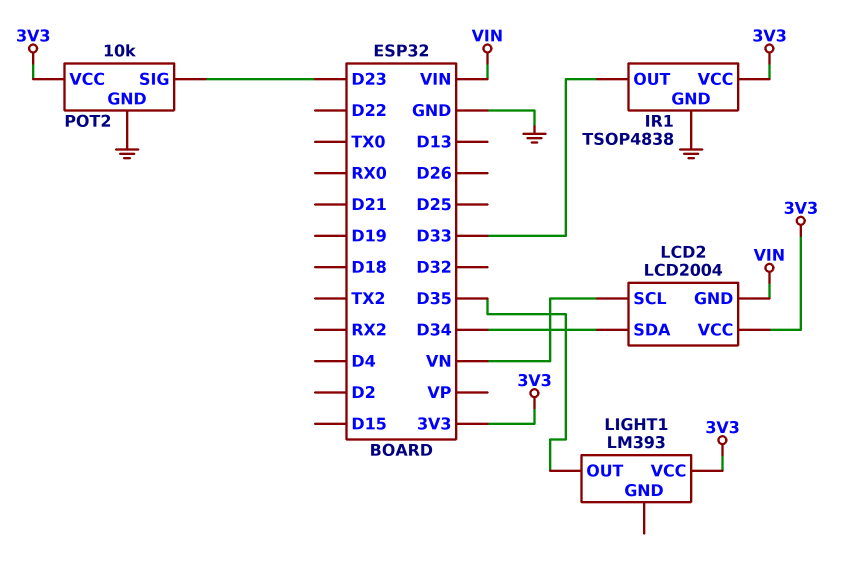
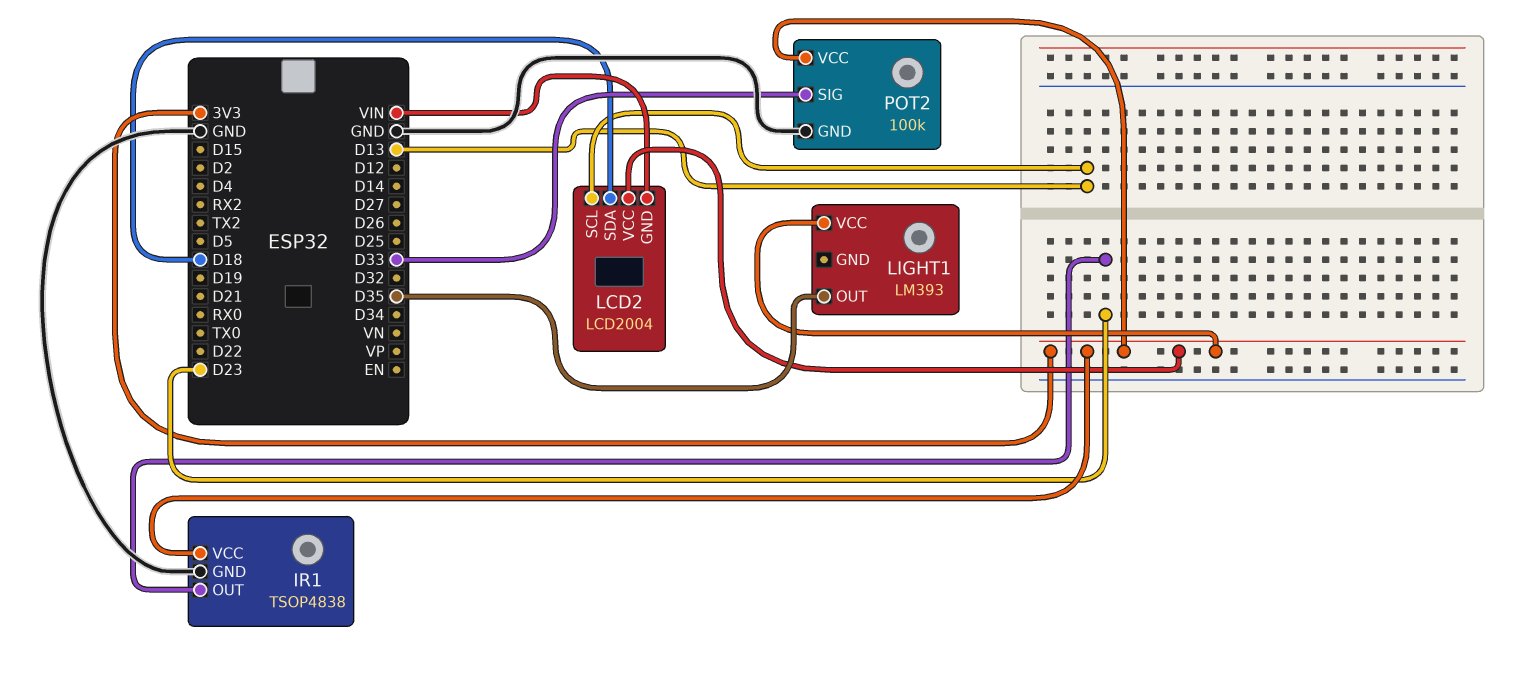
IR1 pin OUT: D33 -> D23
LCD2 pin SCL: VN -> D13
LCD2 pin SDA: D34 -> D18
POT2: 10k -> 100k
POT2 pin SIG: D23 -> D33

